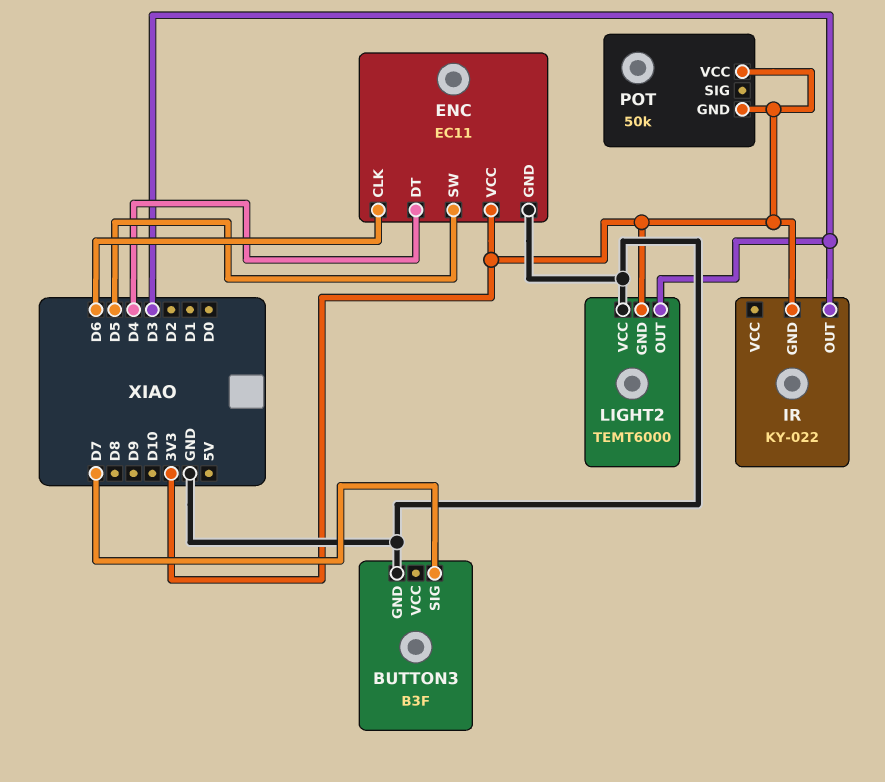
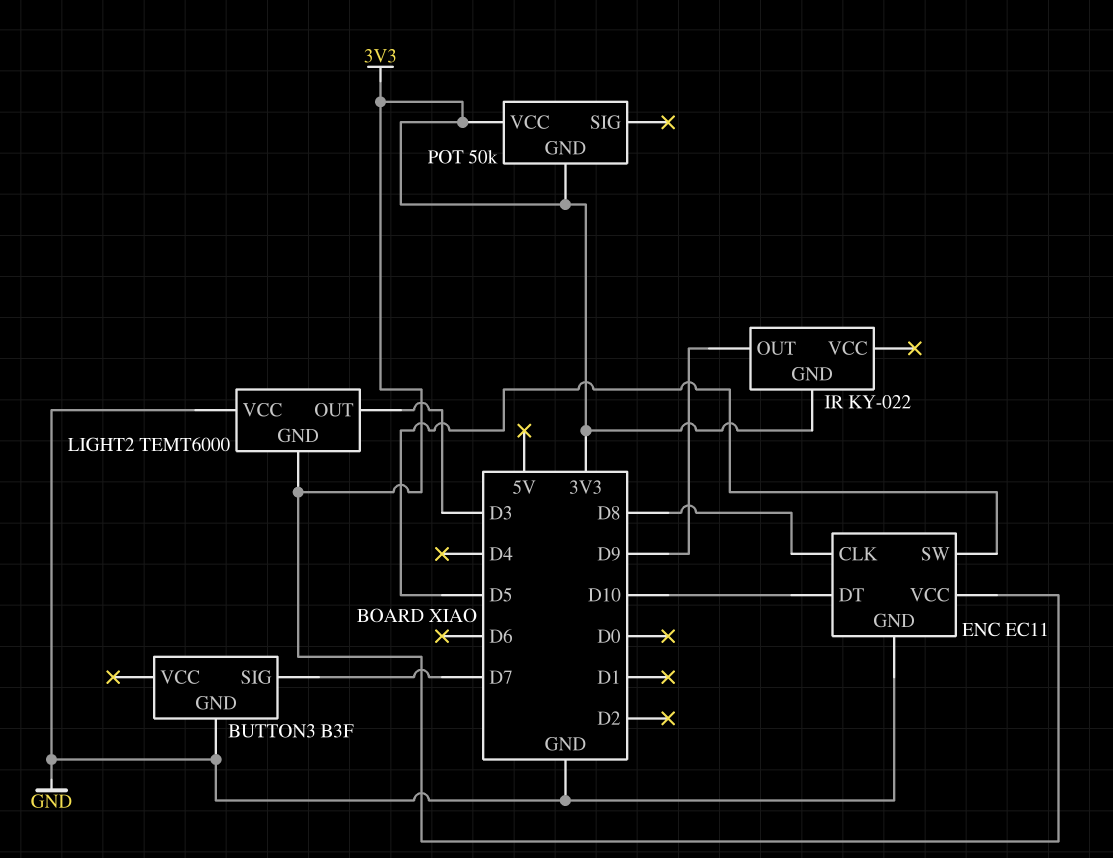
ENC pin CLK: D6 -> D8
ENC pin DT: D4 -> D10
IR pin OUT: D3 -> D9

